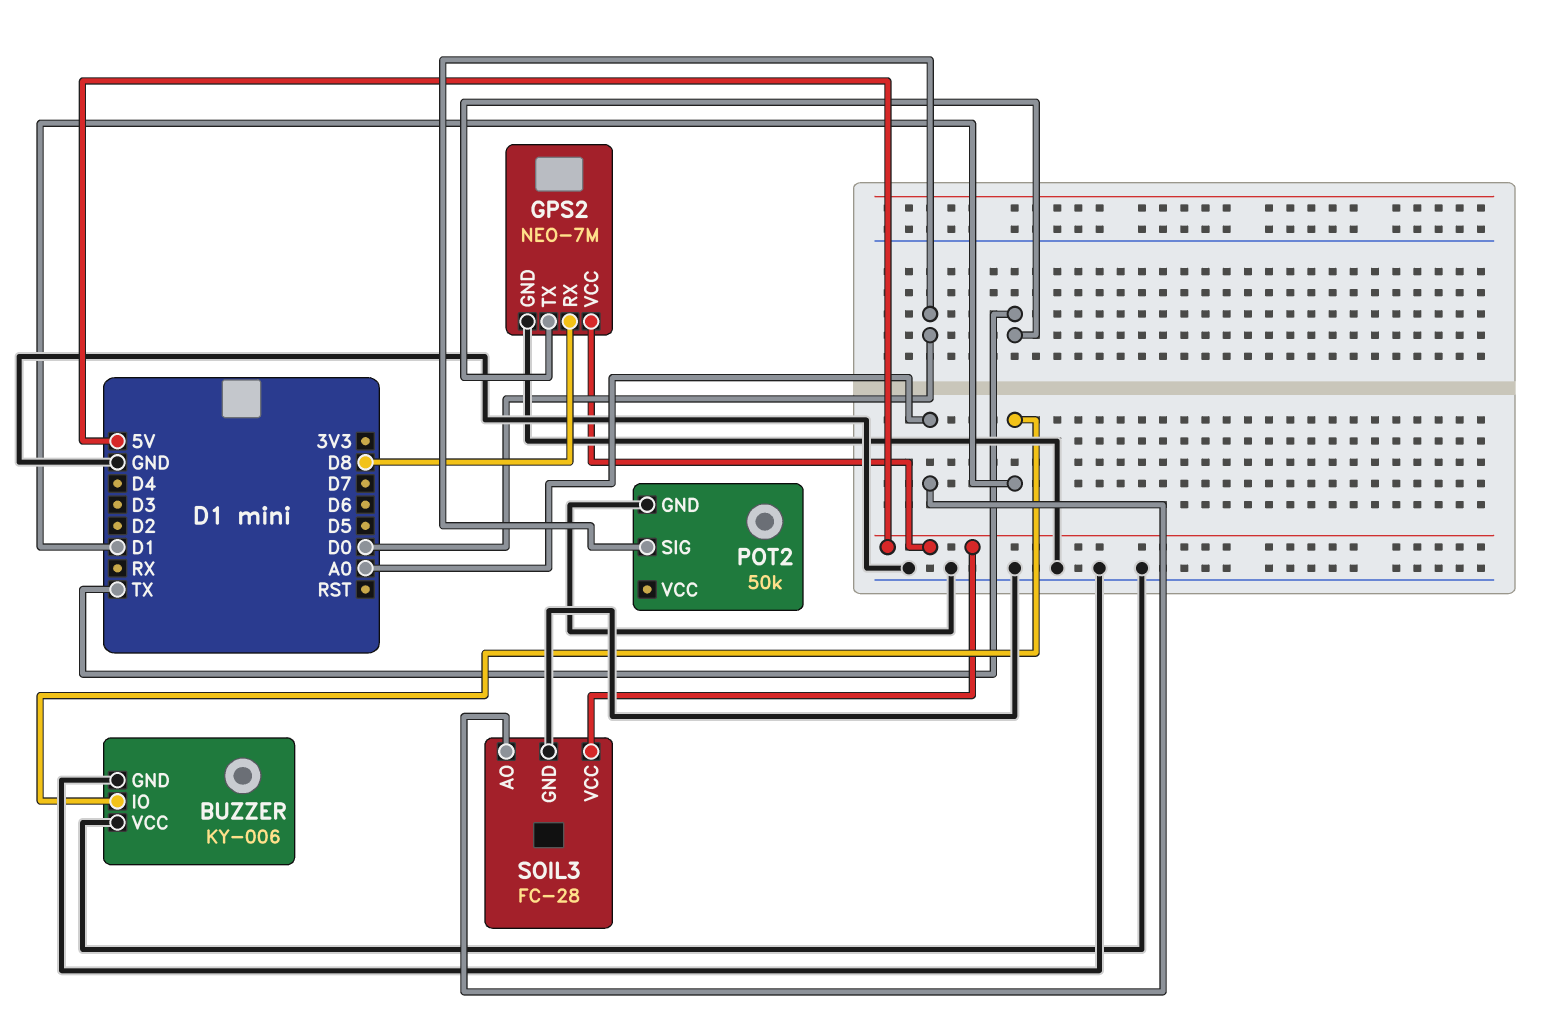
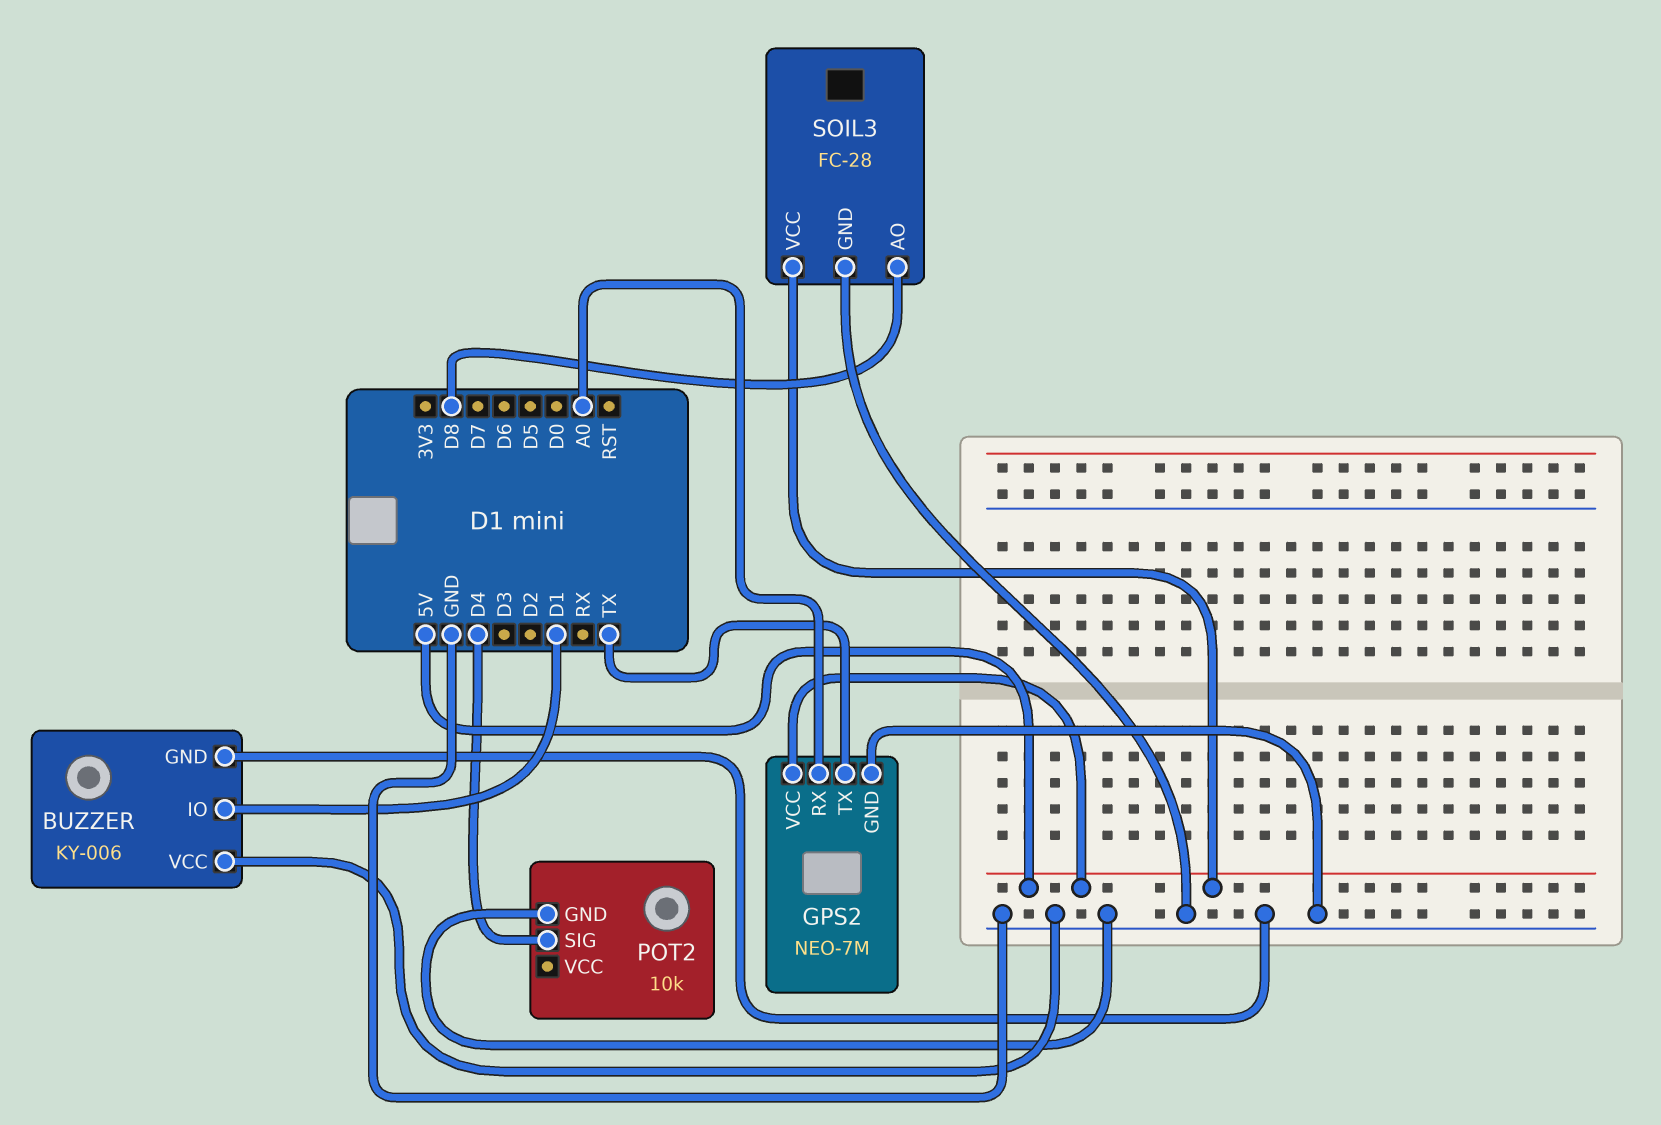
GPS2 pin RX: D8 -> A0
POT2: 50k -> 10k
POT2 pin SIG: D0 -> D4
SOIL3 pin AO: A0 -> D8

